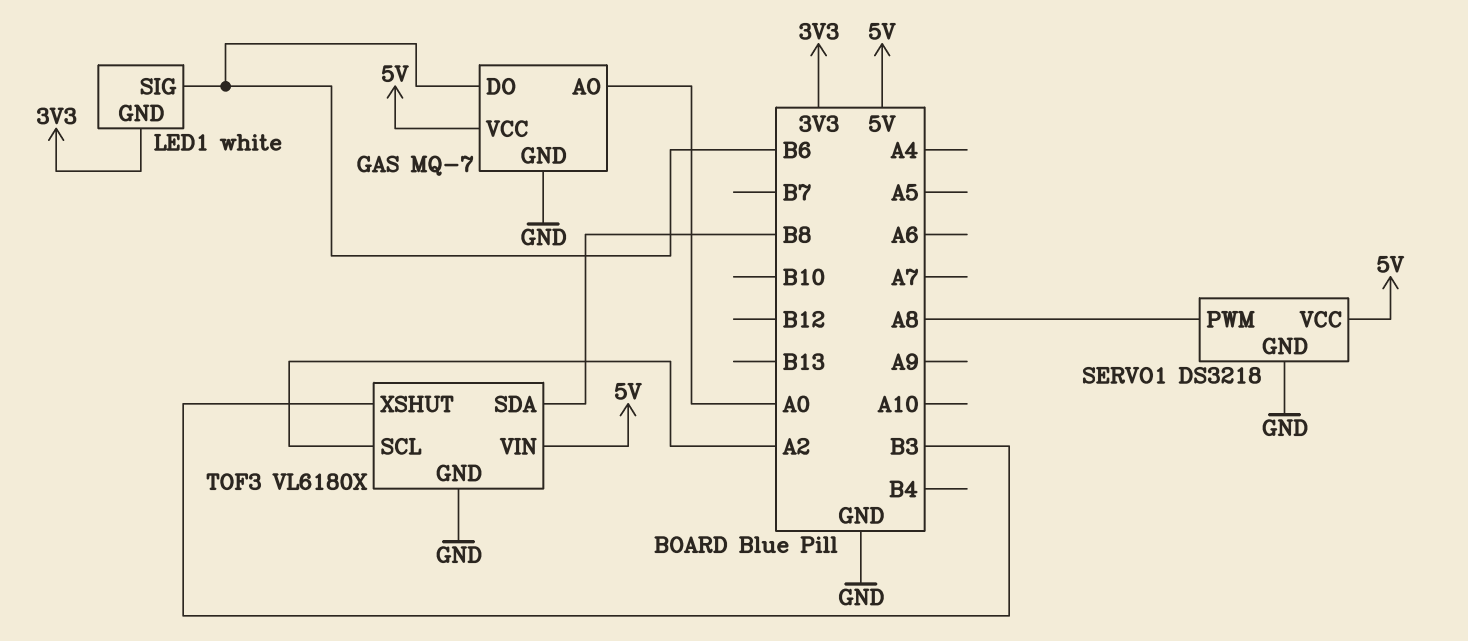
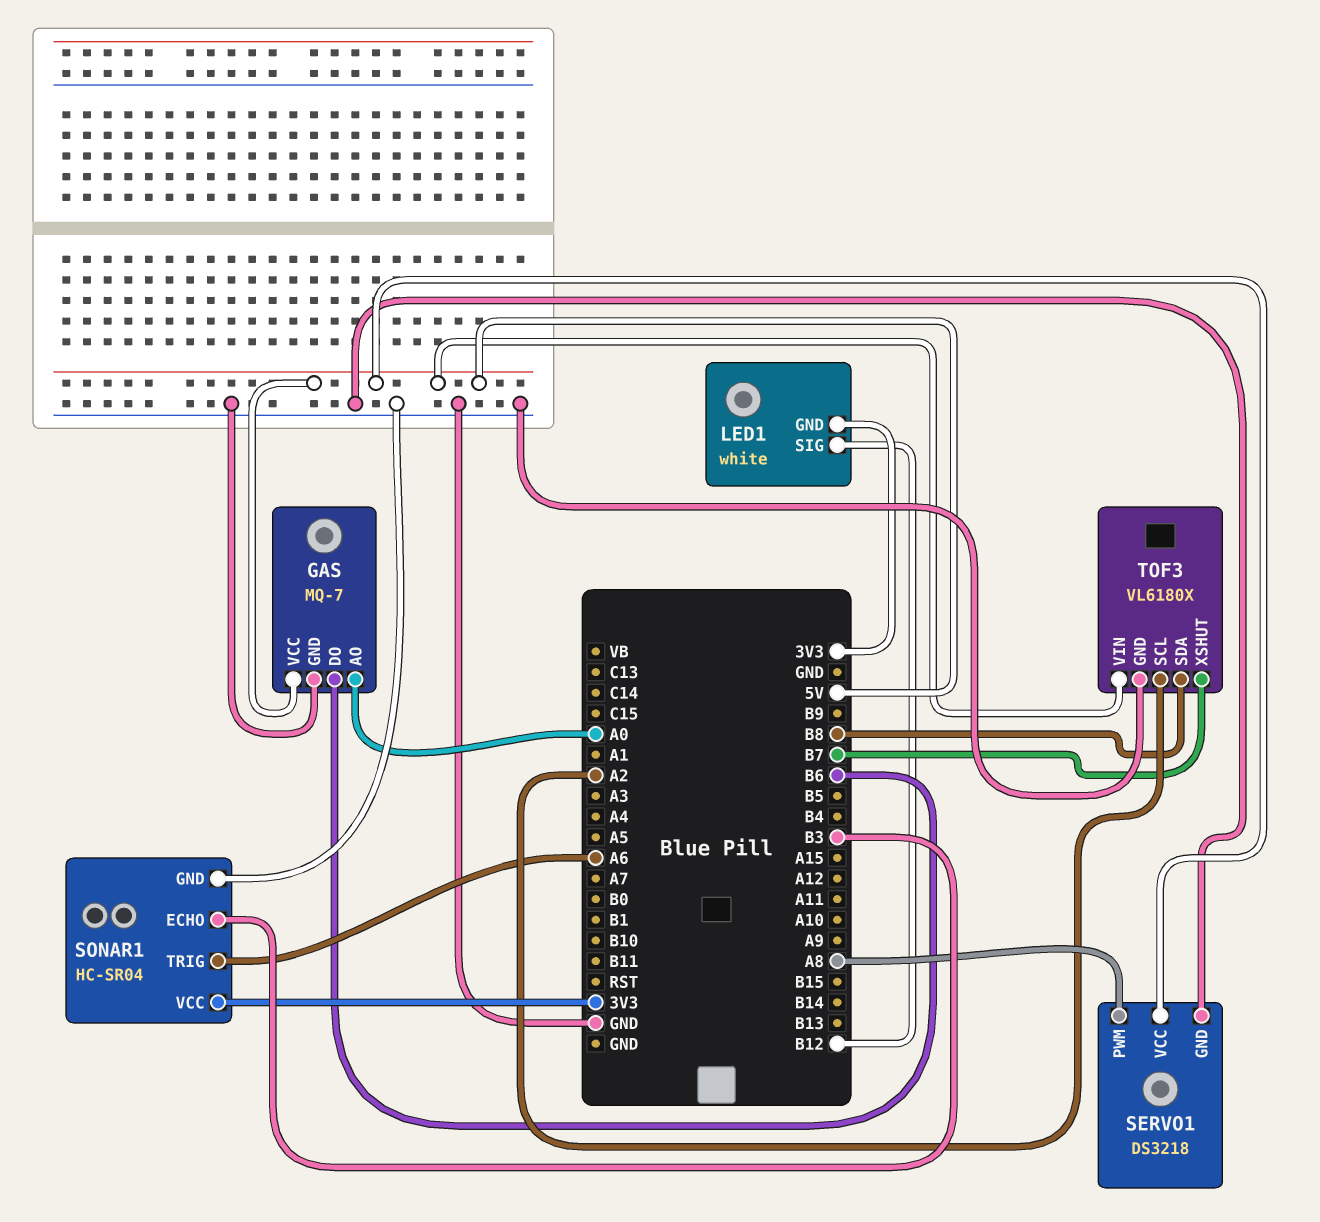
LED1 pin SIG: B6 -> B12
SONAR1: none -> HC-SR04
SONAR1 pin ECHO: none -> B3
SONAR1 pin GND: none -> GND
SONAR1 pin TRIG: none -> A6
SONAR1 pin VCC: none -> 3V3
TOF3 pin XSHUT: B3 -> B7

